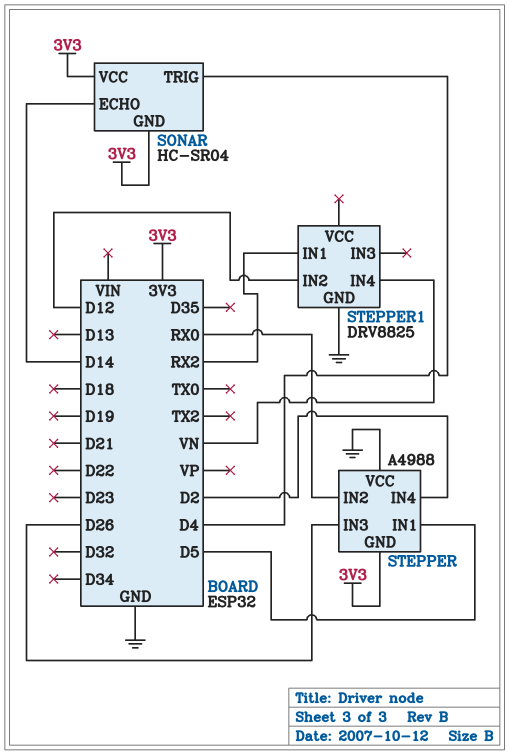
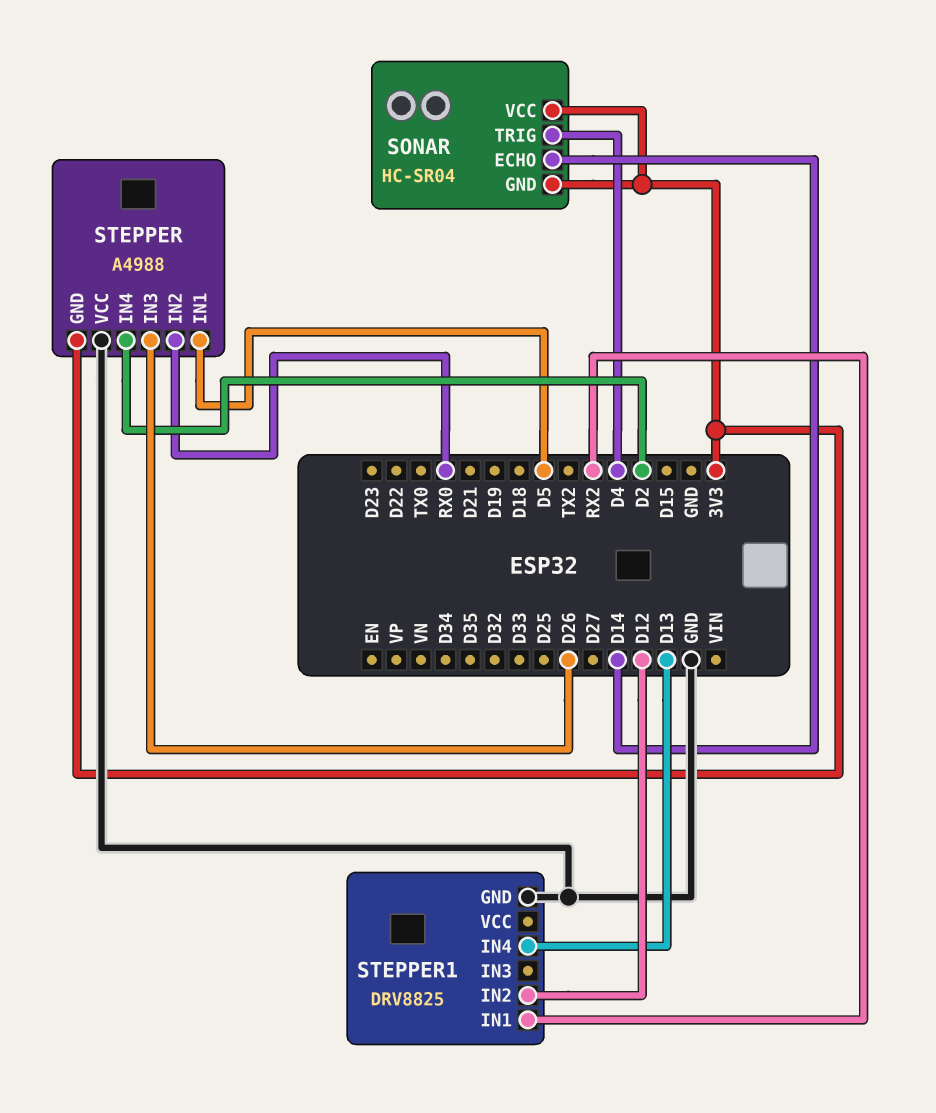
STEPPER1 pin IN4: VN -> D13

